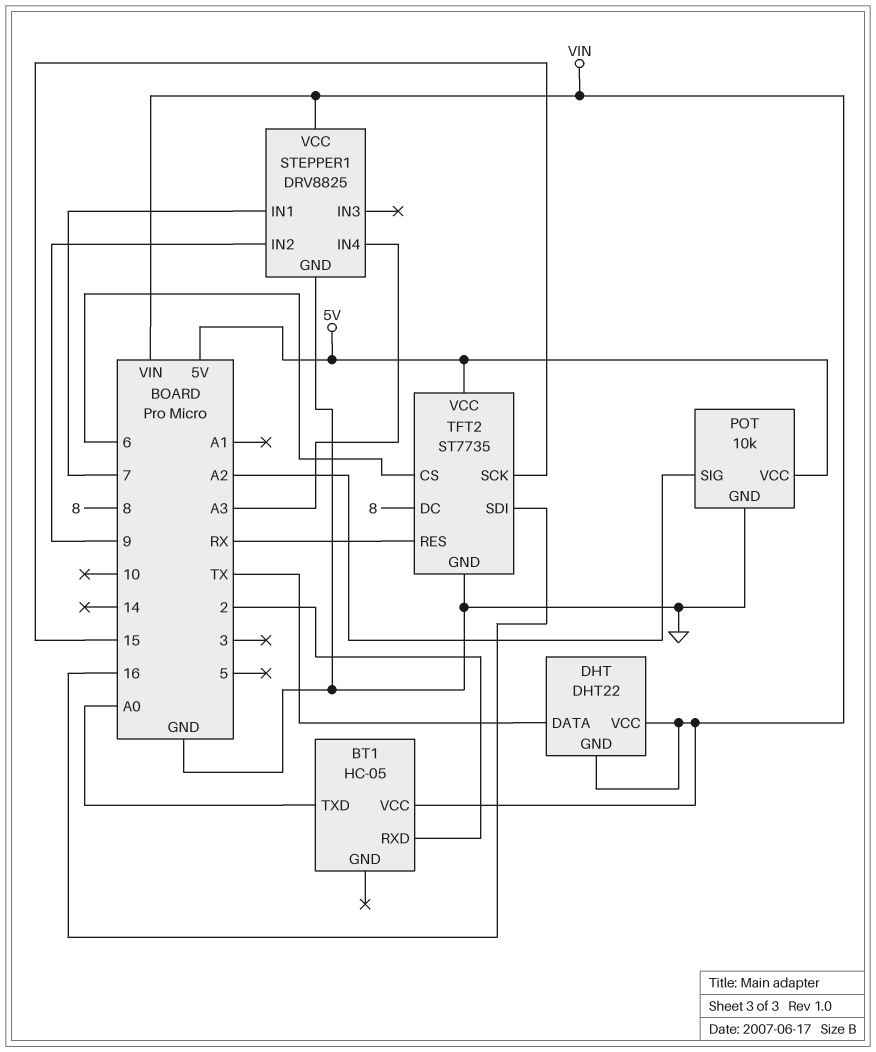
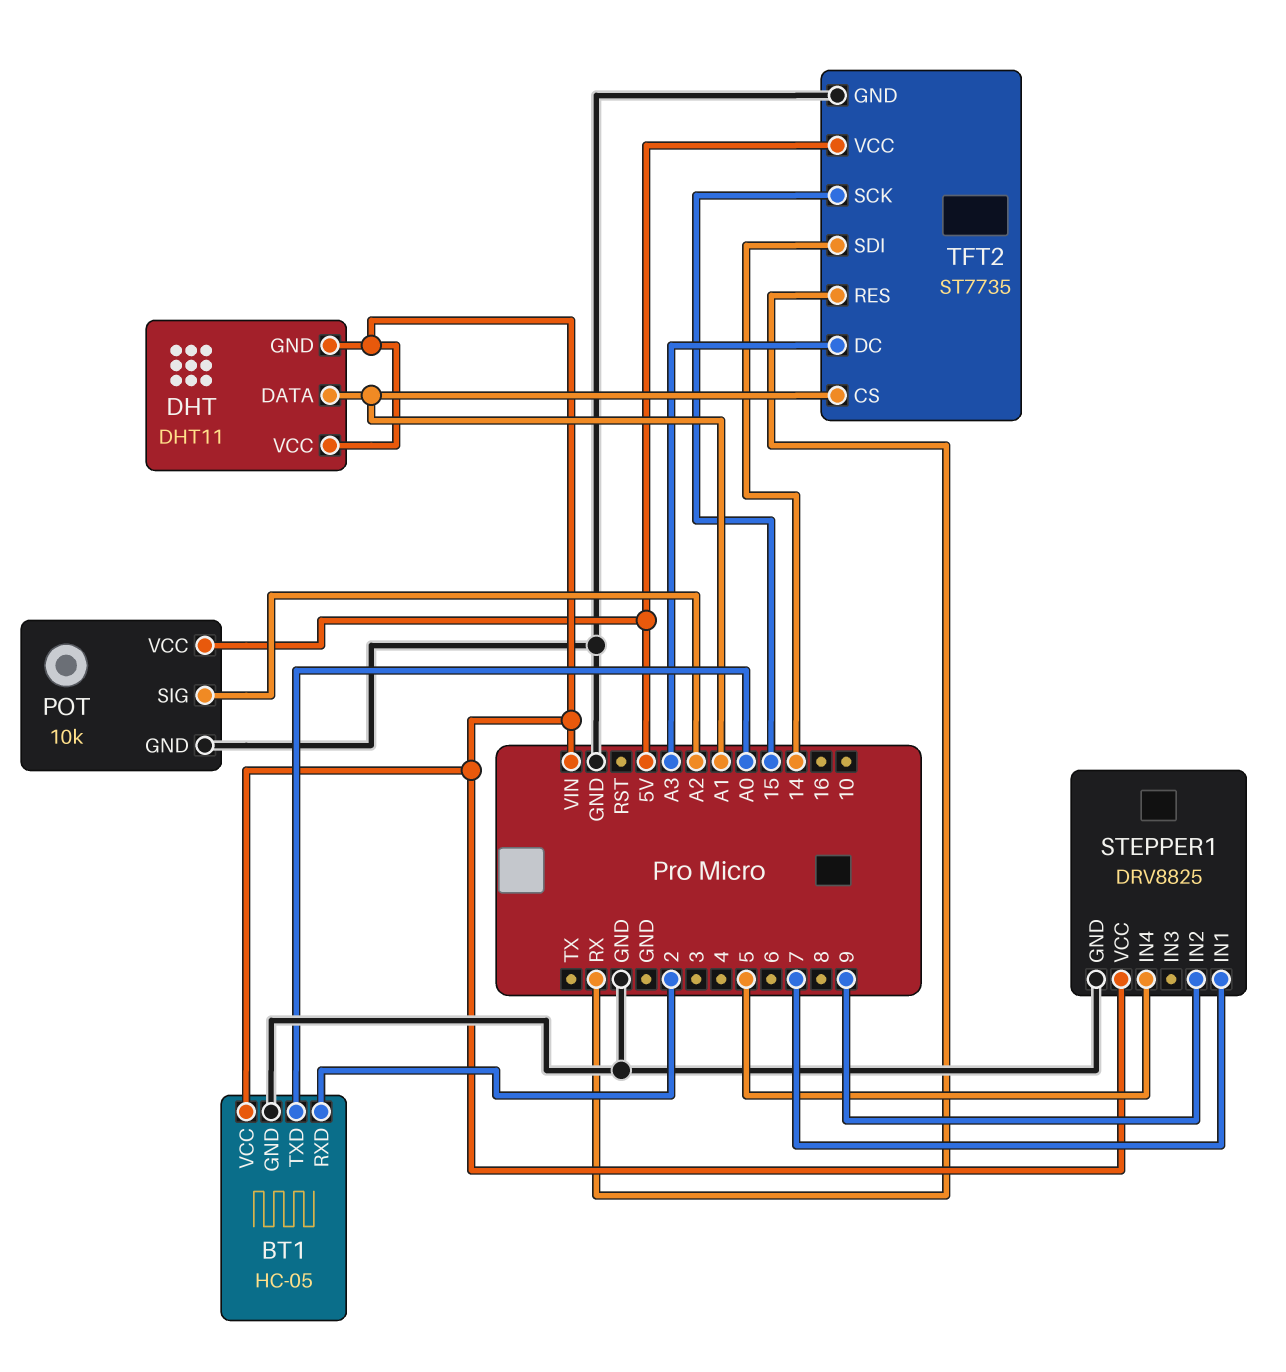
BT1 pin GND: none -> GND
DHT: DHT22 -> DHT11
DHT pin DATA: TX -> A1
STEPPER1 pin IN4: A3 -> 5
TFT2 pin CS: 6 -> A1
TFT2 pin DC: 8 -> A3
TFT2 pin SDI: 16 -> 14

